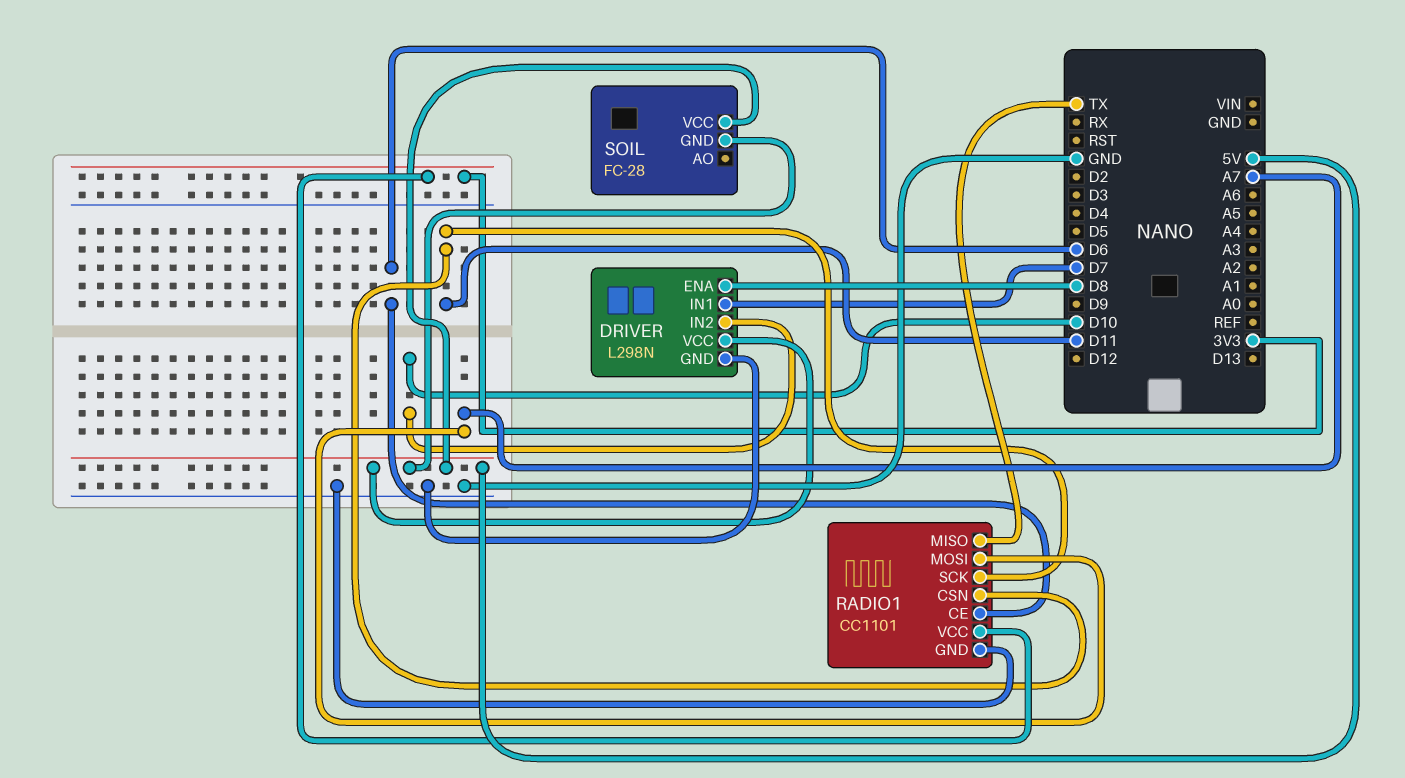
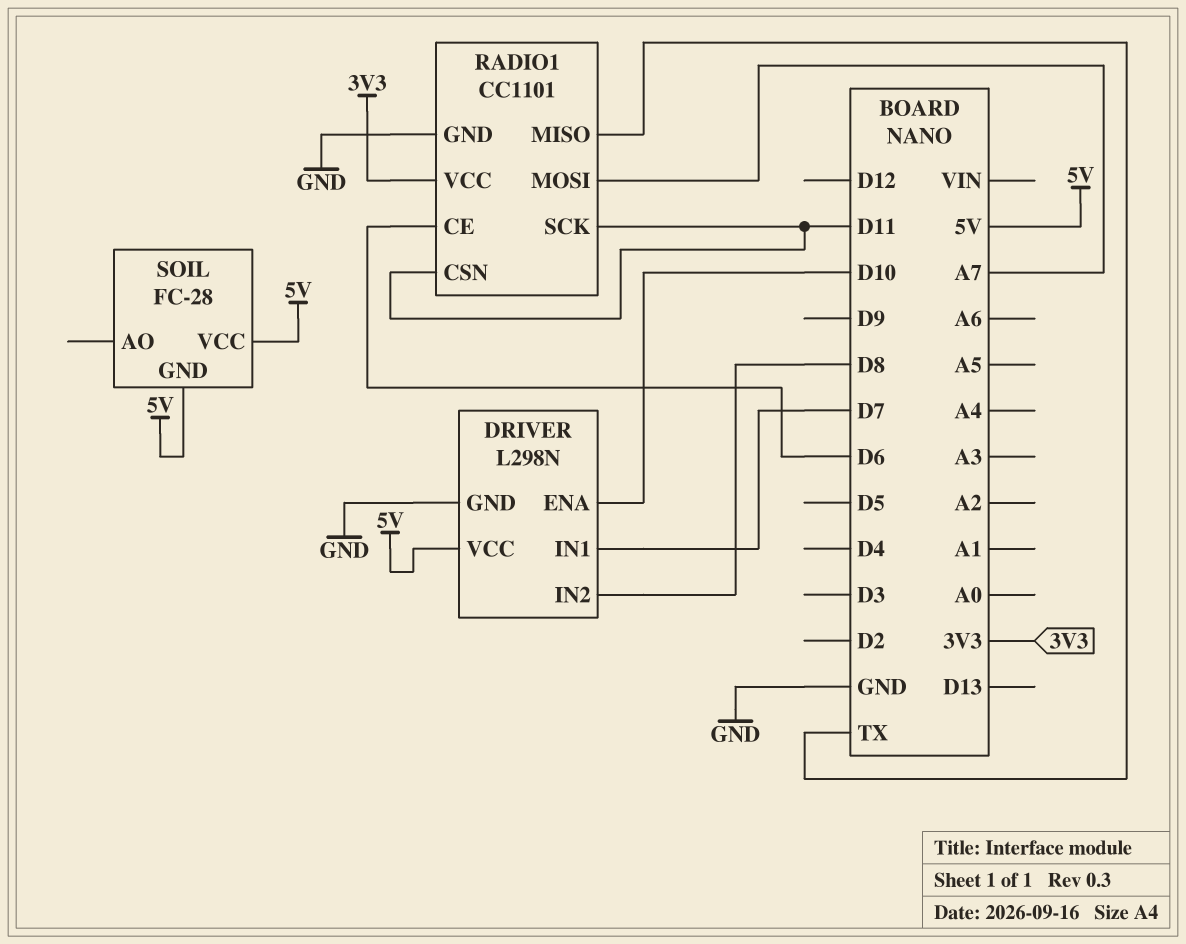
DRIVER pin ENA: D8 -> D10
DRIVER pin IN2: D10 -> D8

